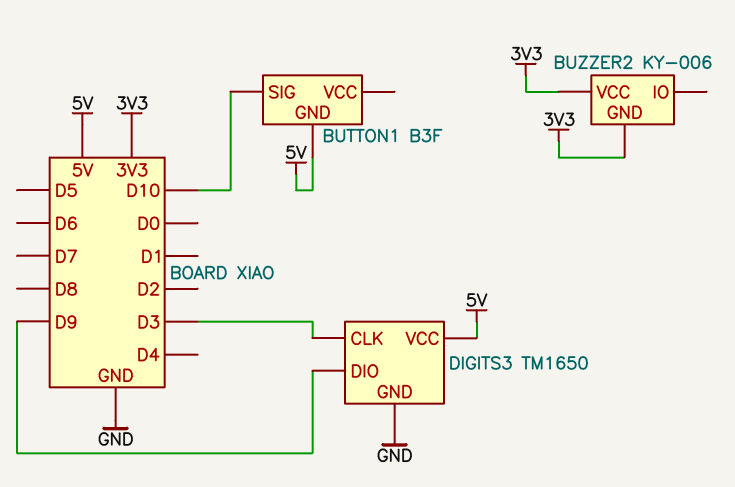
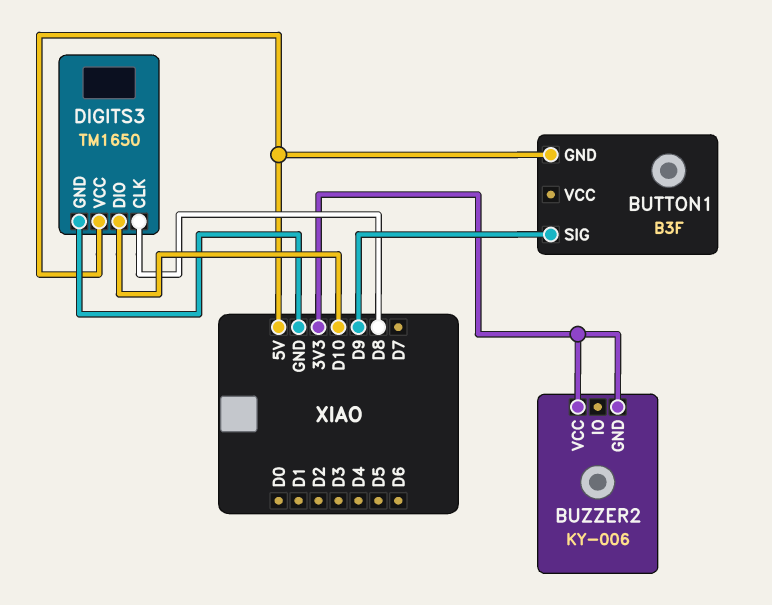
BUTTON1 pin SIG: D10 -> D9
DIGITS3 pin CLK: D3 -> D8
DIGITS3 pin DIO: D9 -> D10

